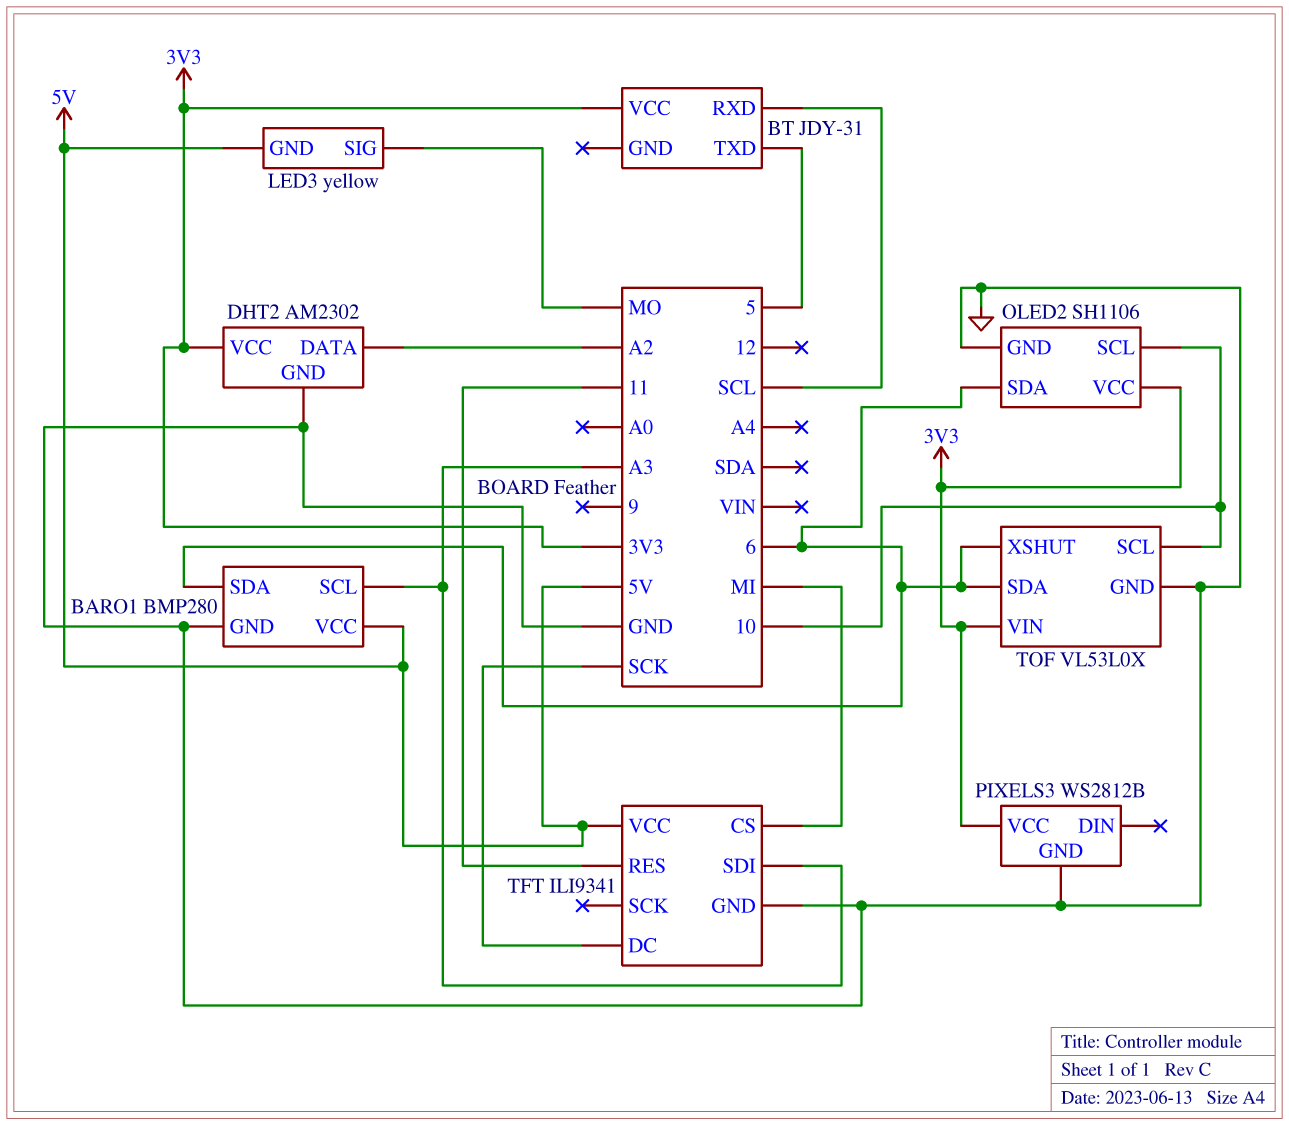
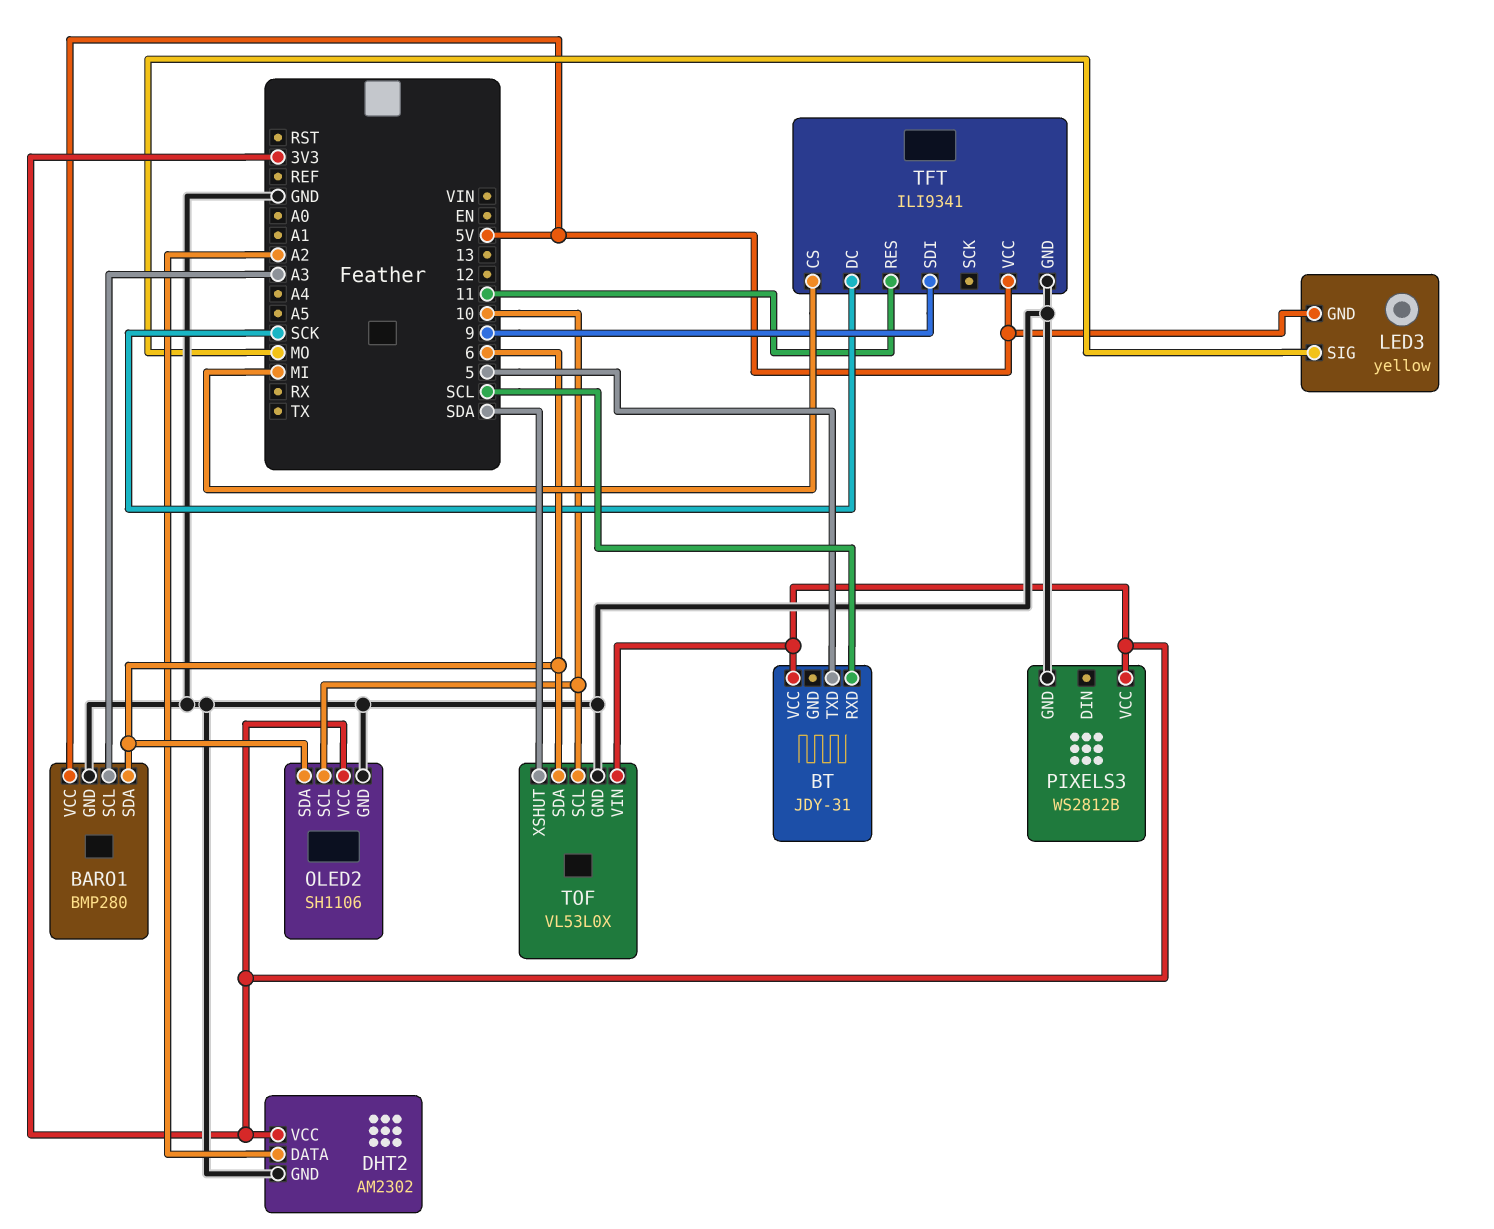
TFT pin SDI: A3 -> 9
TOF pin XSHUT: 6 -> SDA

